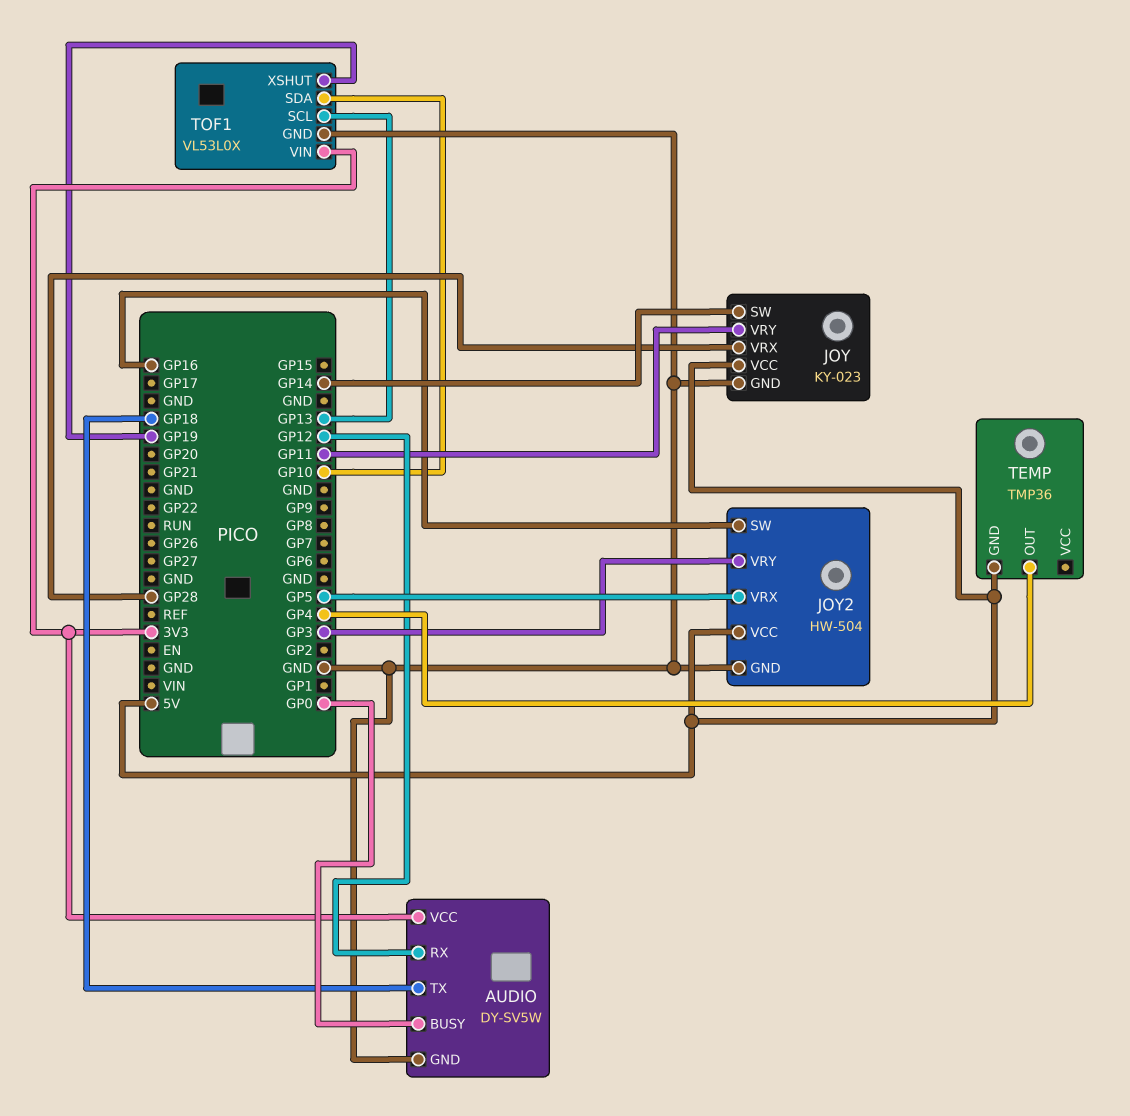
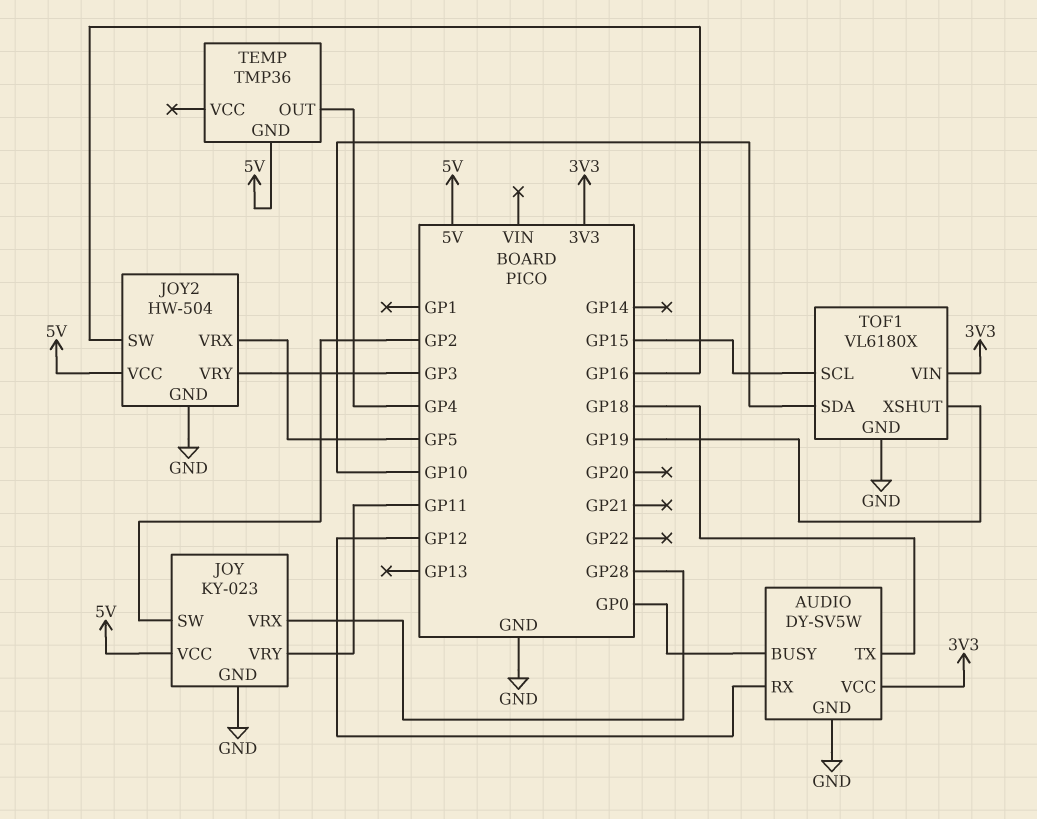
JOY pin SW: GP14 -> GP2
TOF1: VL53L0X -> VL6180X
TOF1 pin SCL: GP13 -> GP15

